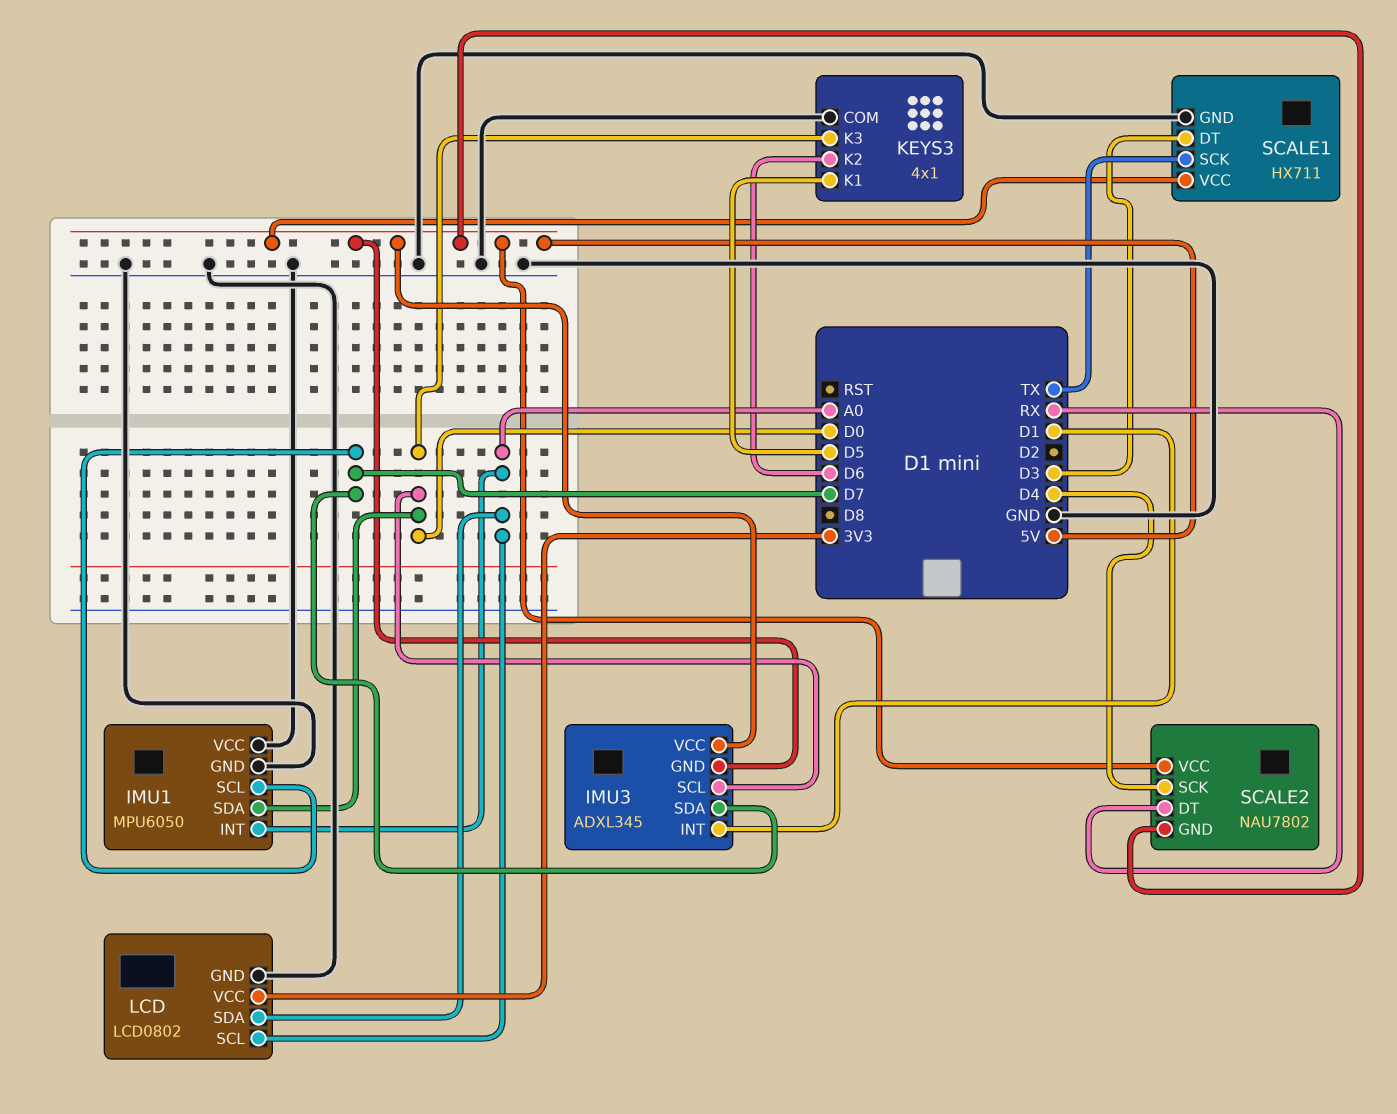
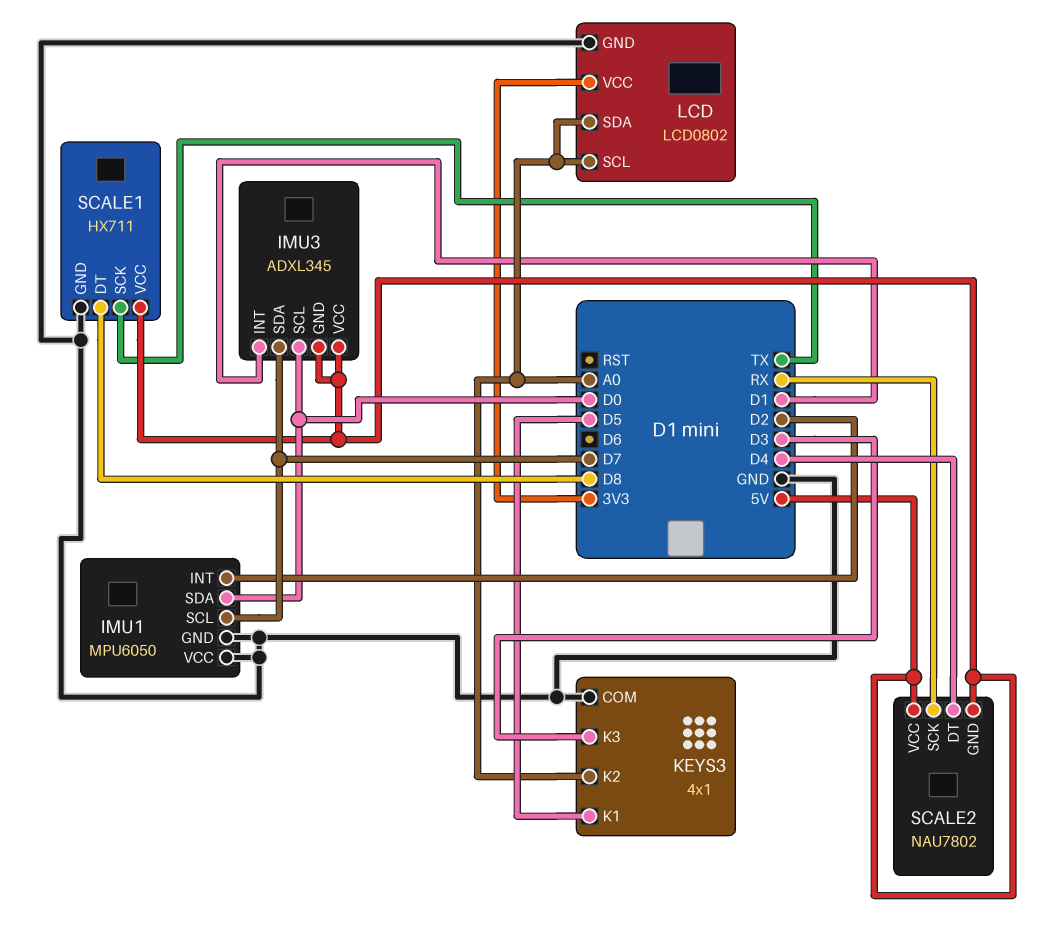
IMU1 pin INT: A0 -> D2
KEYS3 pin K2: D6 -> A0
KEYS3 pin K3: D0 -> D3
SCALE1 pin DT: D3 -> D8
SCALE2 pin DT: RX -> D4
SCALE2 pin SCK: D4 -> RX

